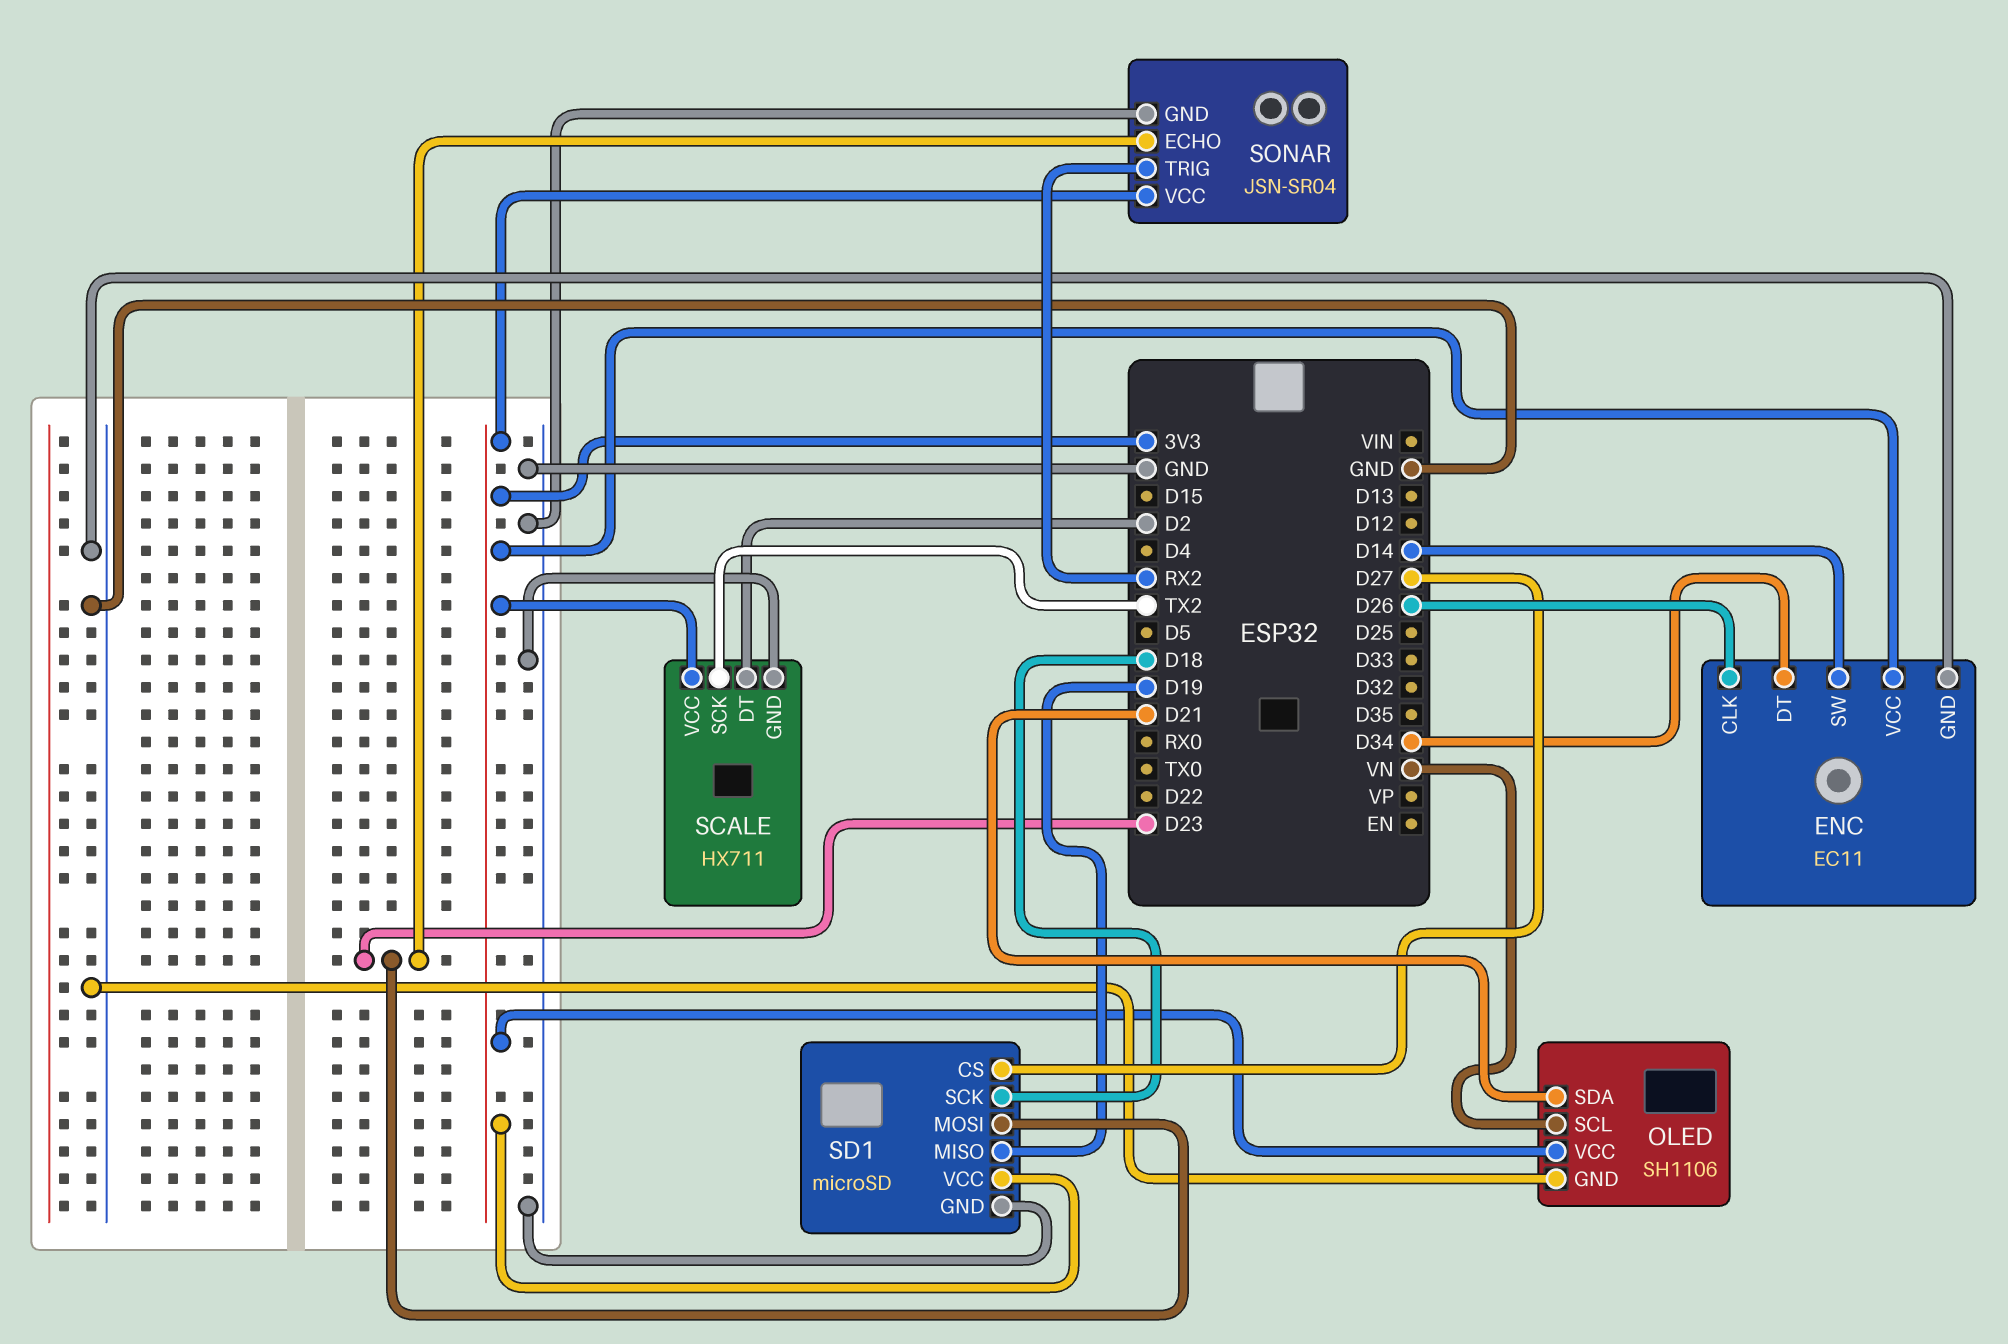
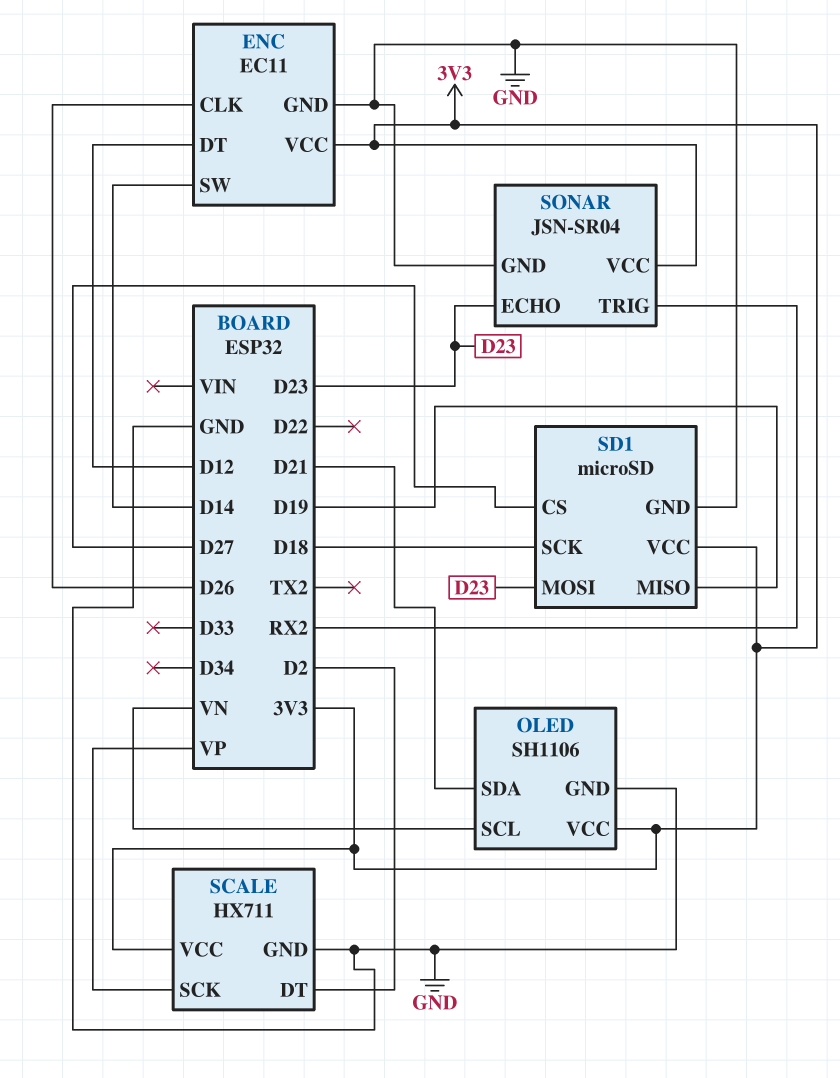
ENC pin DT: D34 -> D12
SCALE pin SCK: TX2 -> VP

